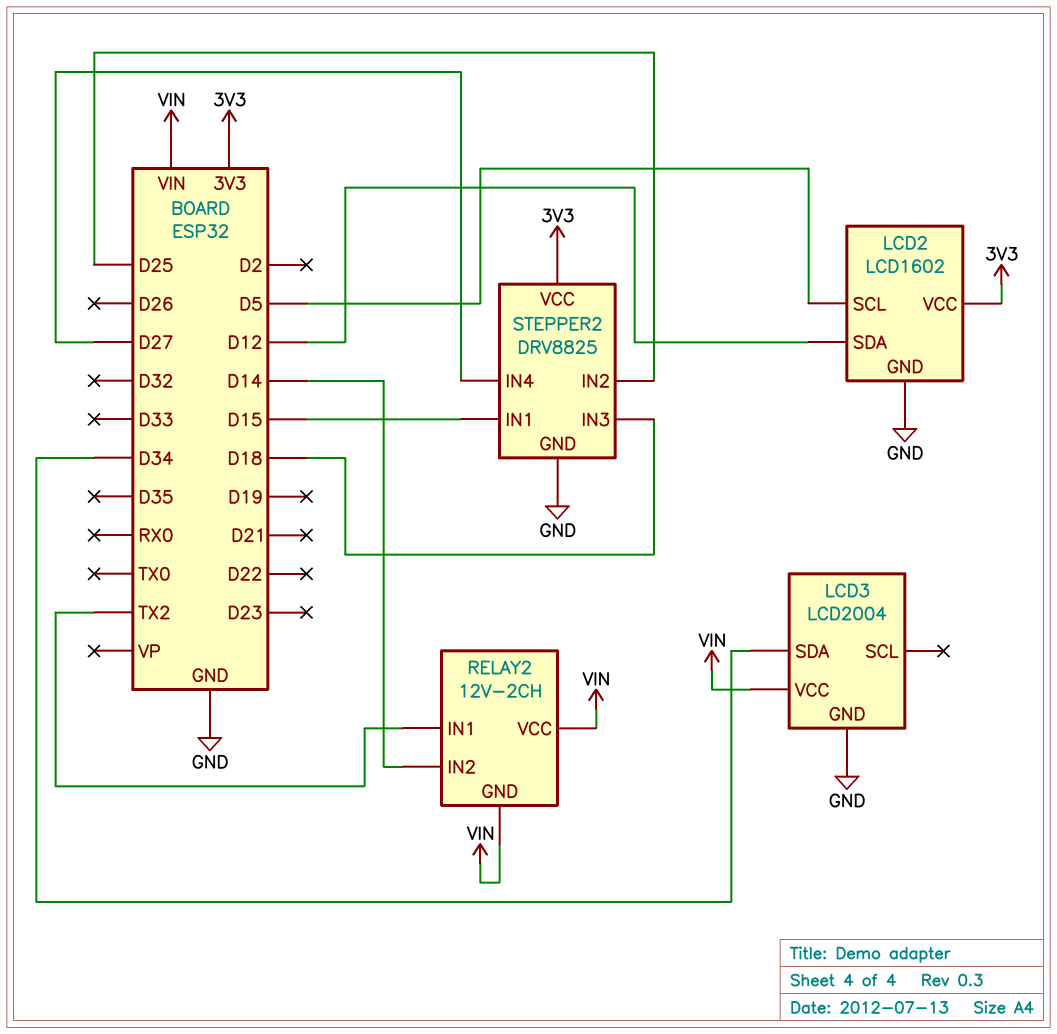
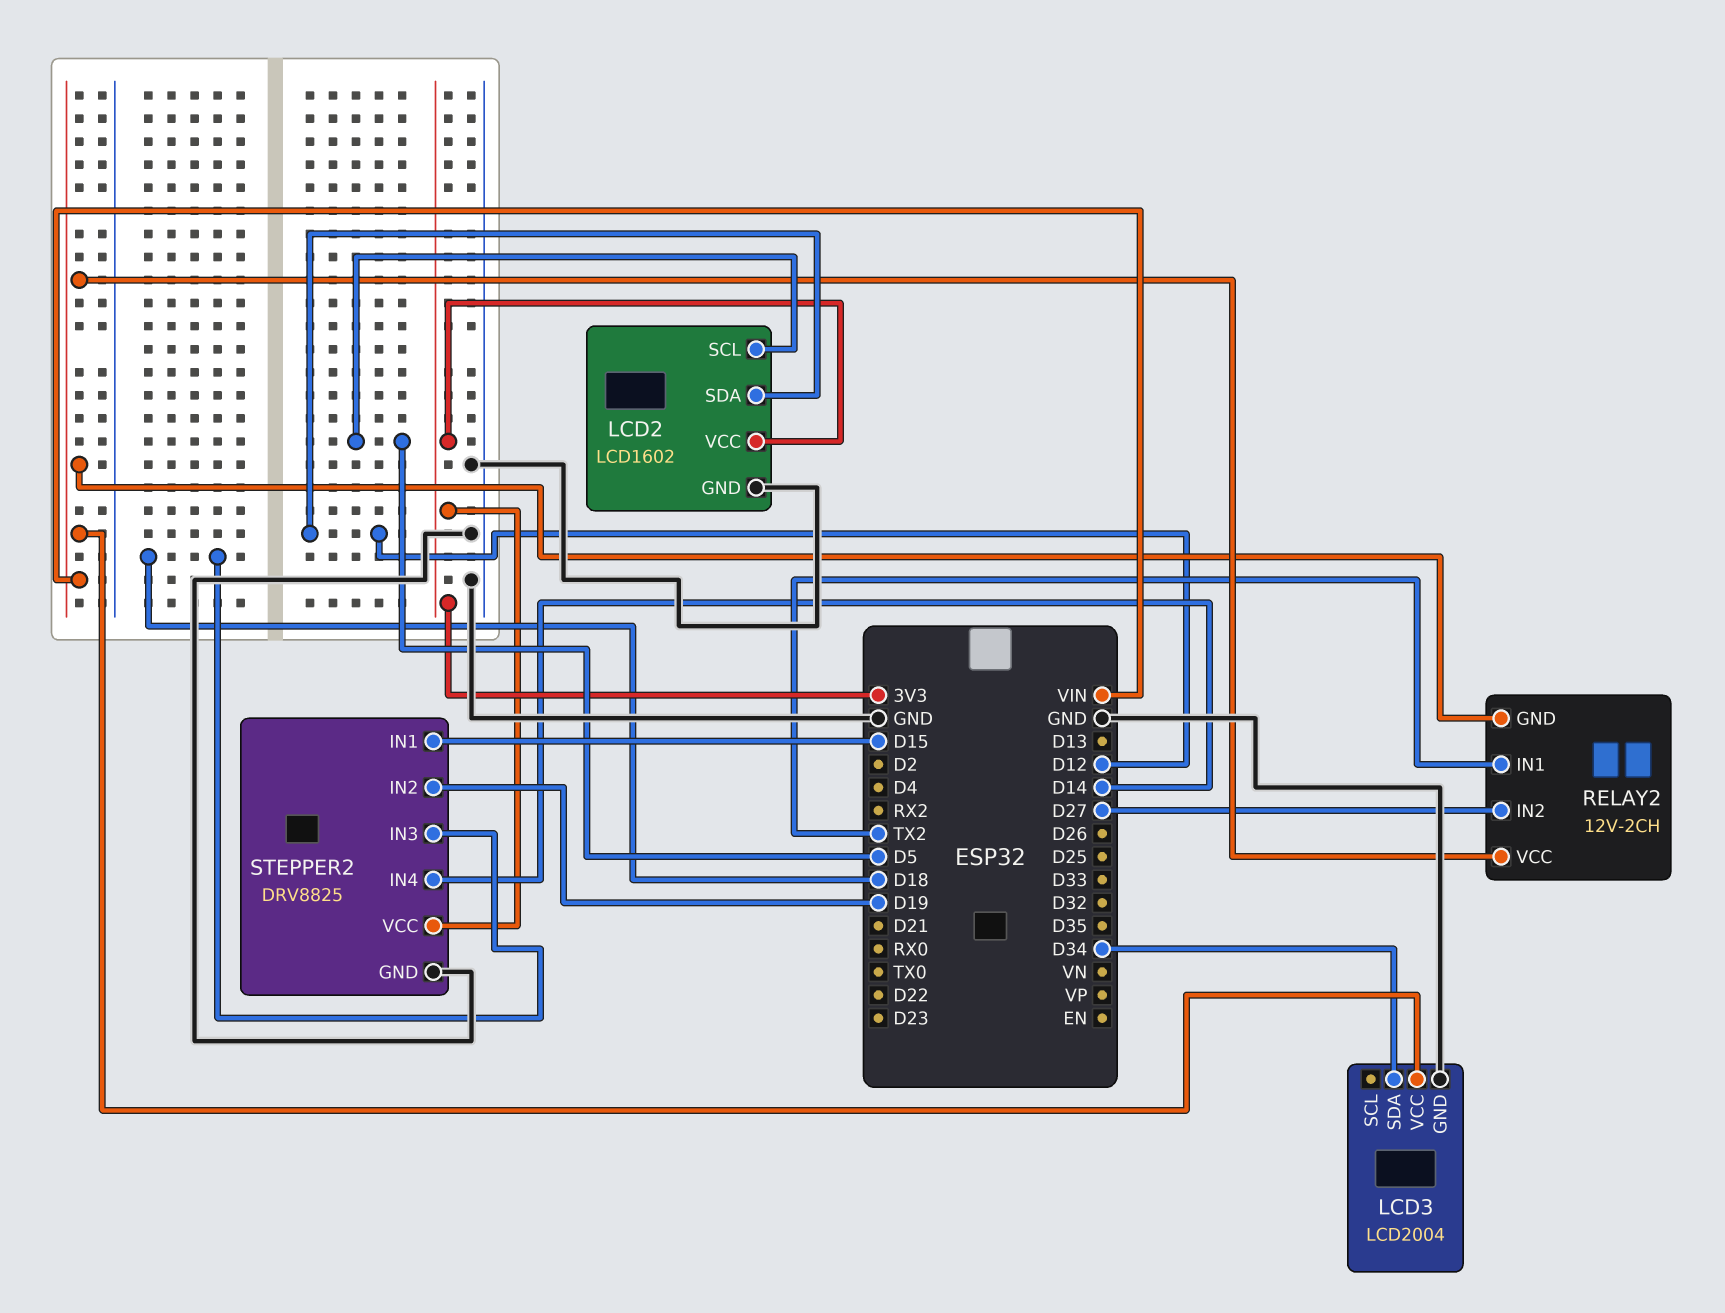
RELAY2 pin IN2: D14 -> D27
STEPPER2 pin IN2: D25 -> D19
STEPPER2 pin IN4: D27 -> D14

